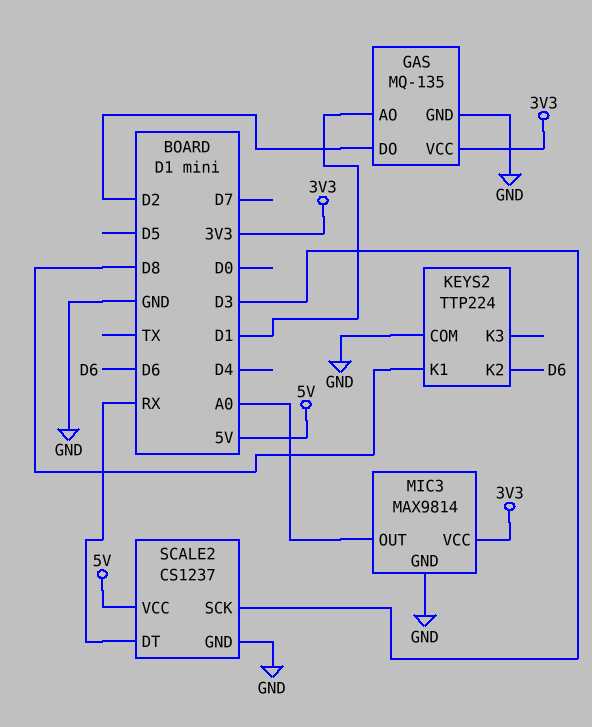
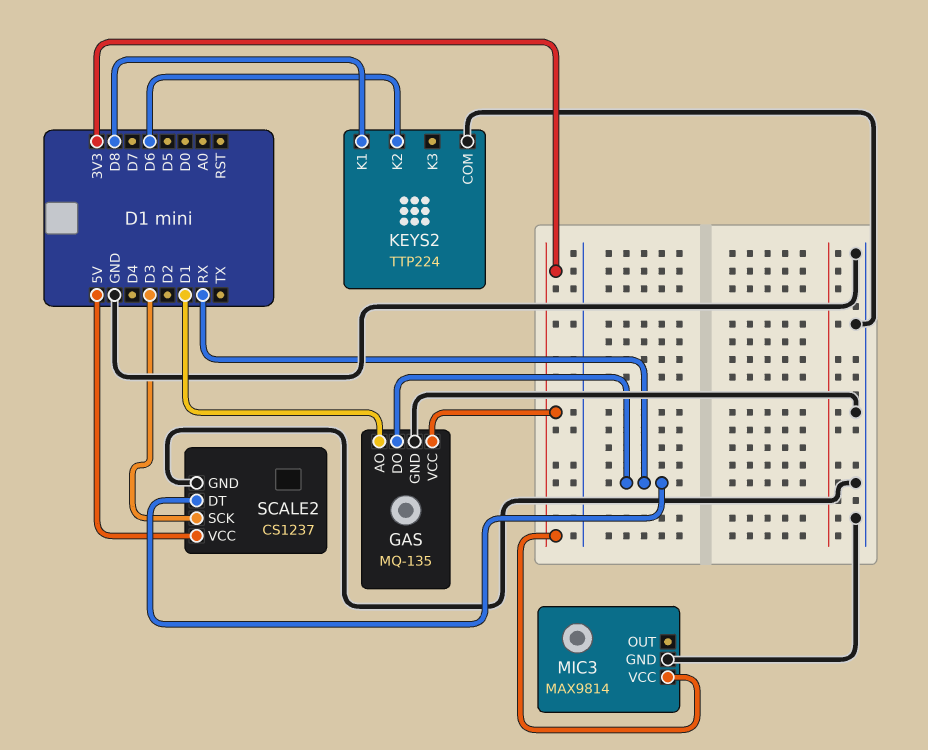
GAS pin DO: D2 -> RX
MIC3 pin OUT: A0 -> none

